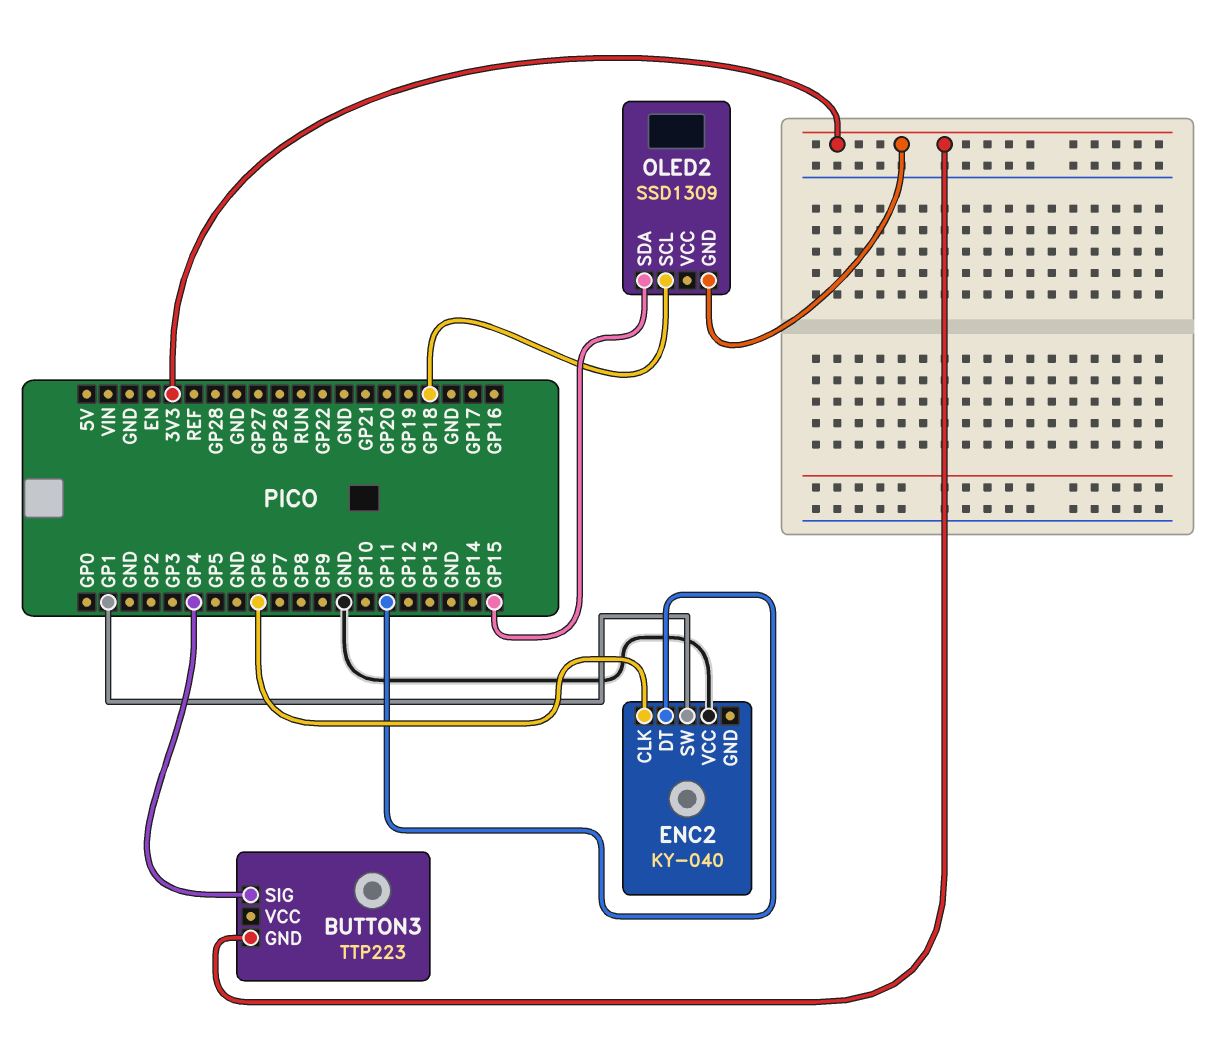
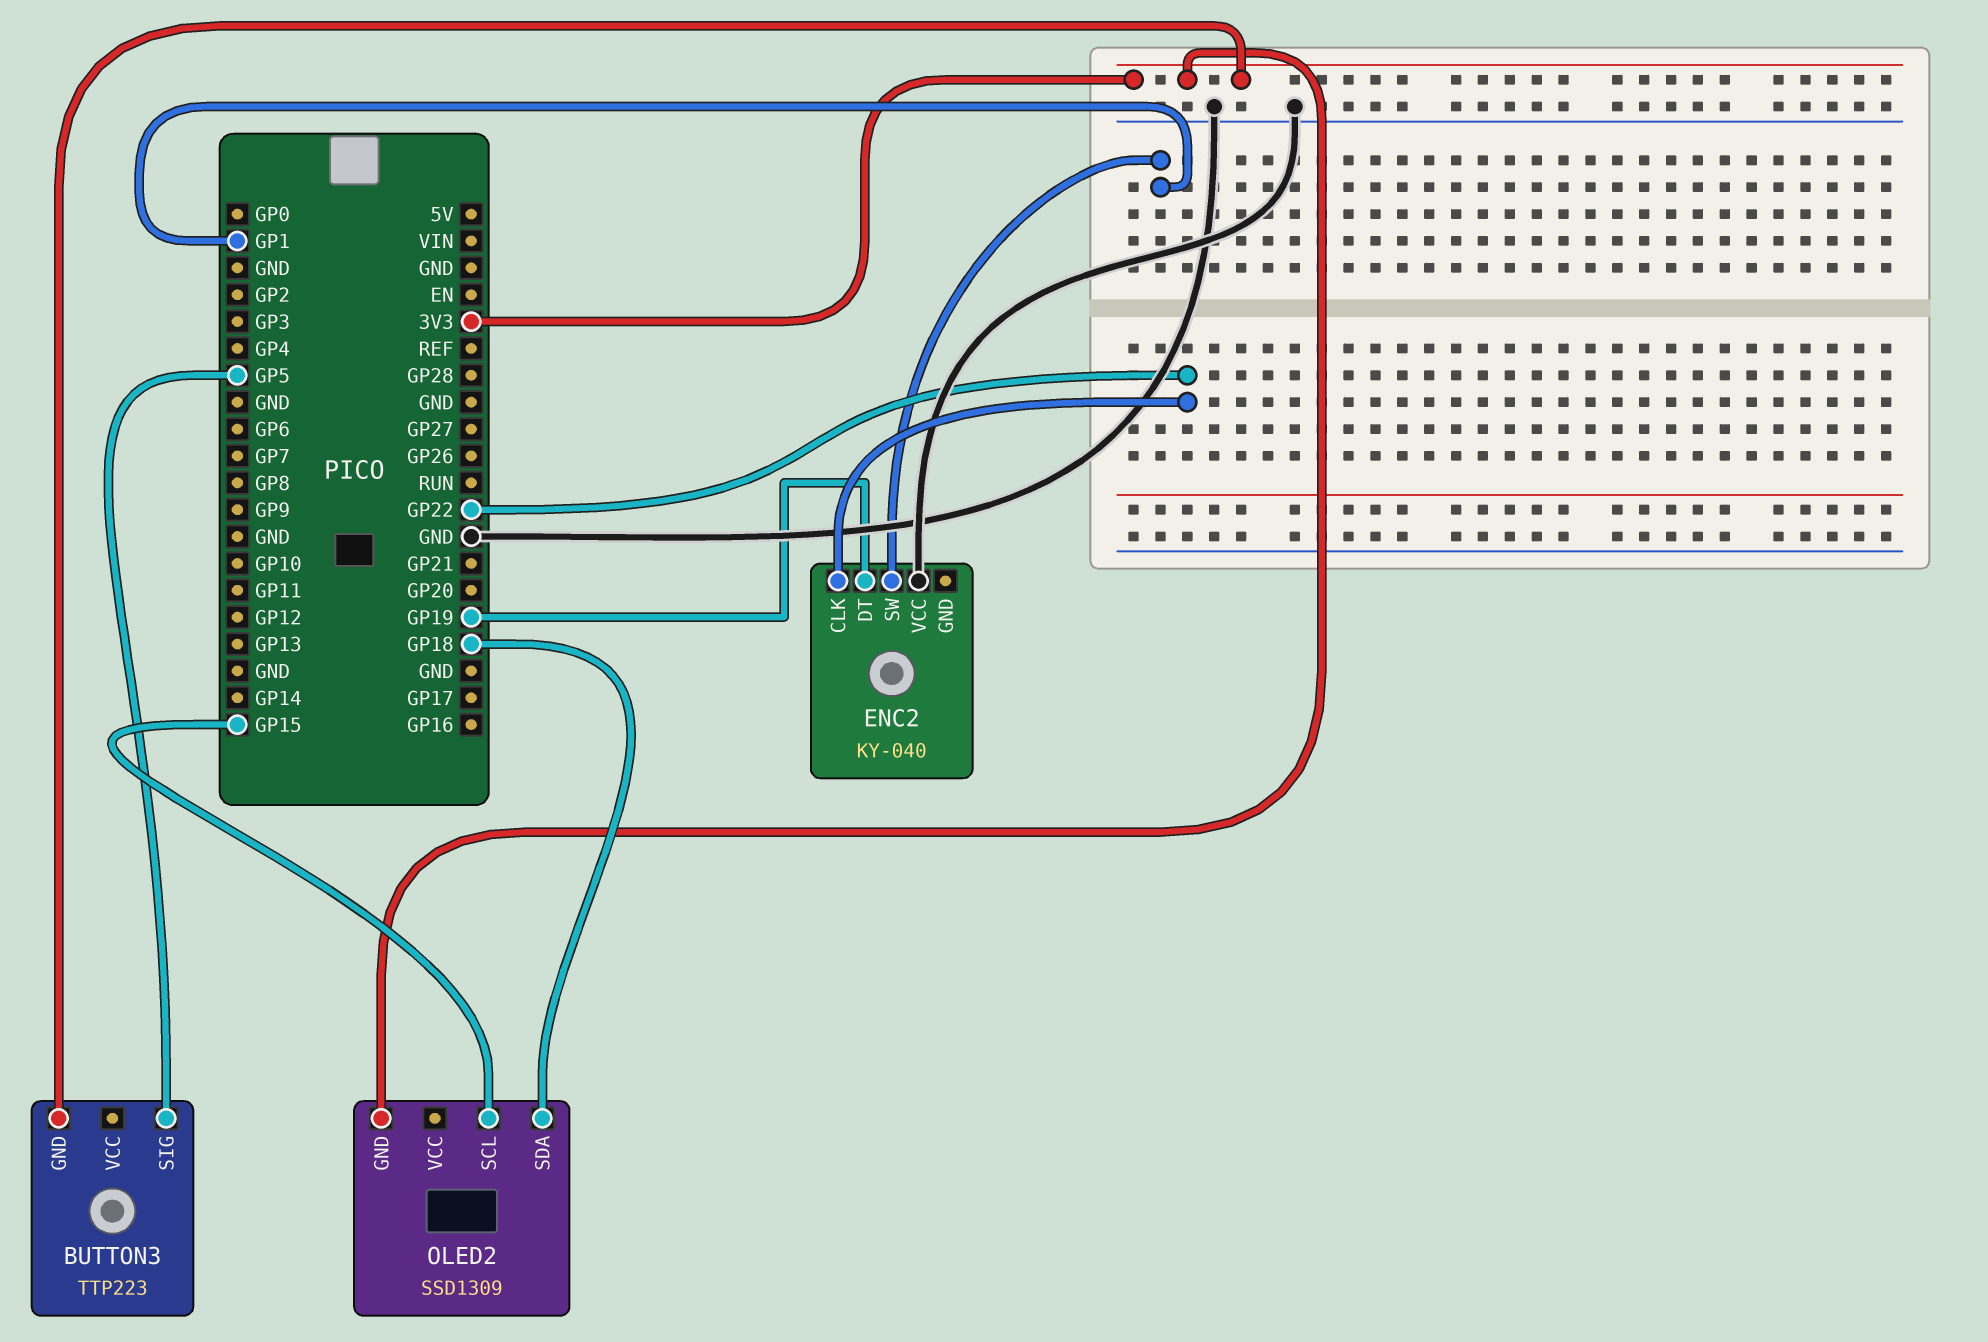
BUTTON3 pin SIG: GP4 -> GP5
ENC2 pin CLK: GP6 -> GP22
ENC2 pin DT: GP11 -> GP19
OLED2 pin SCL: GP18 -> GP15
OLED2 pin SDA: GP15 -> GP18

